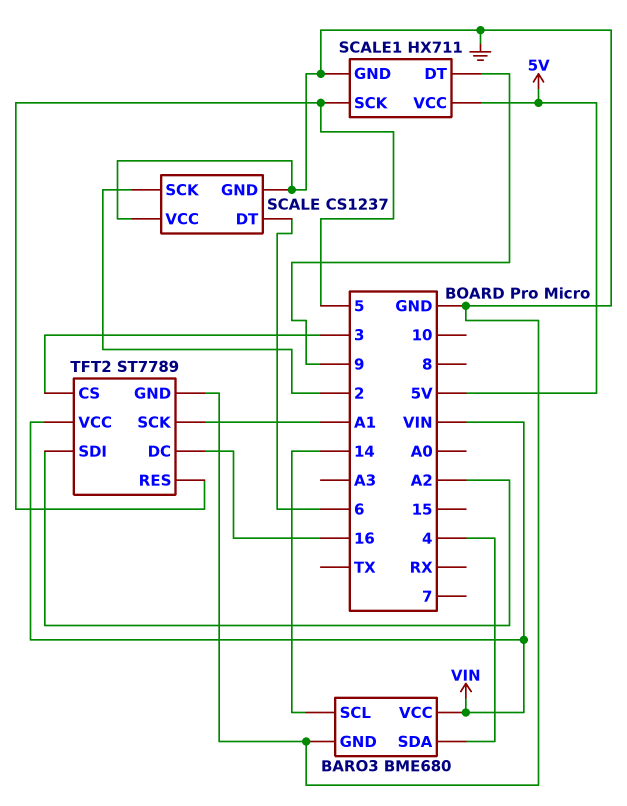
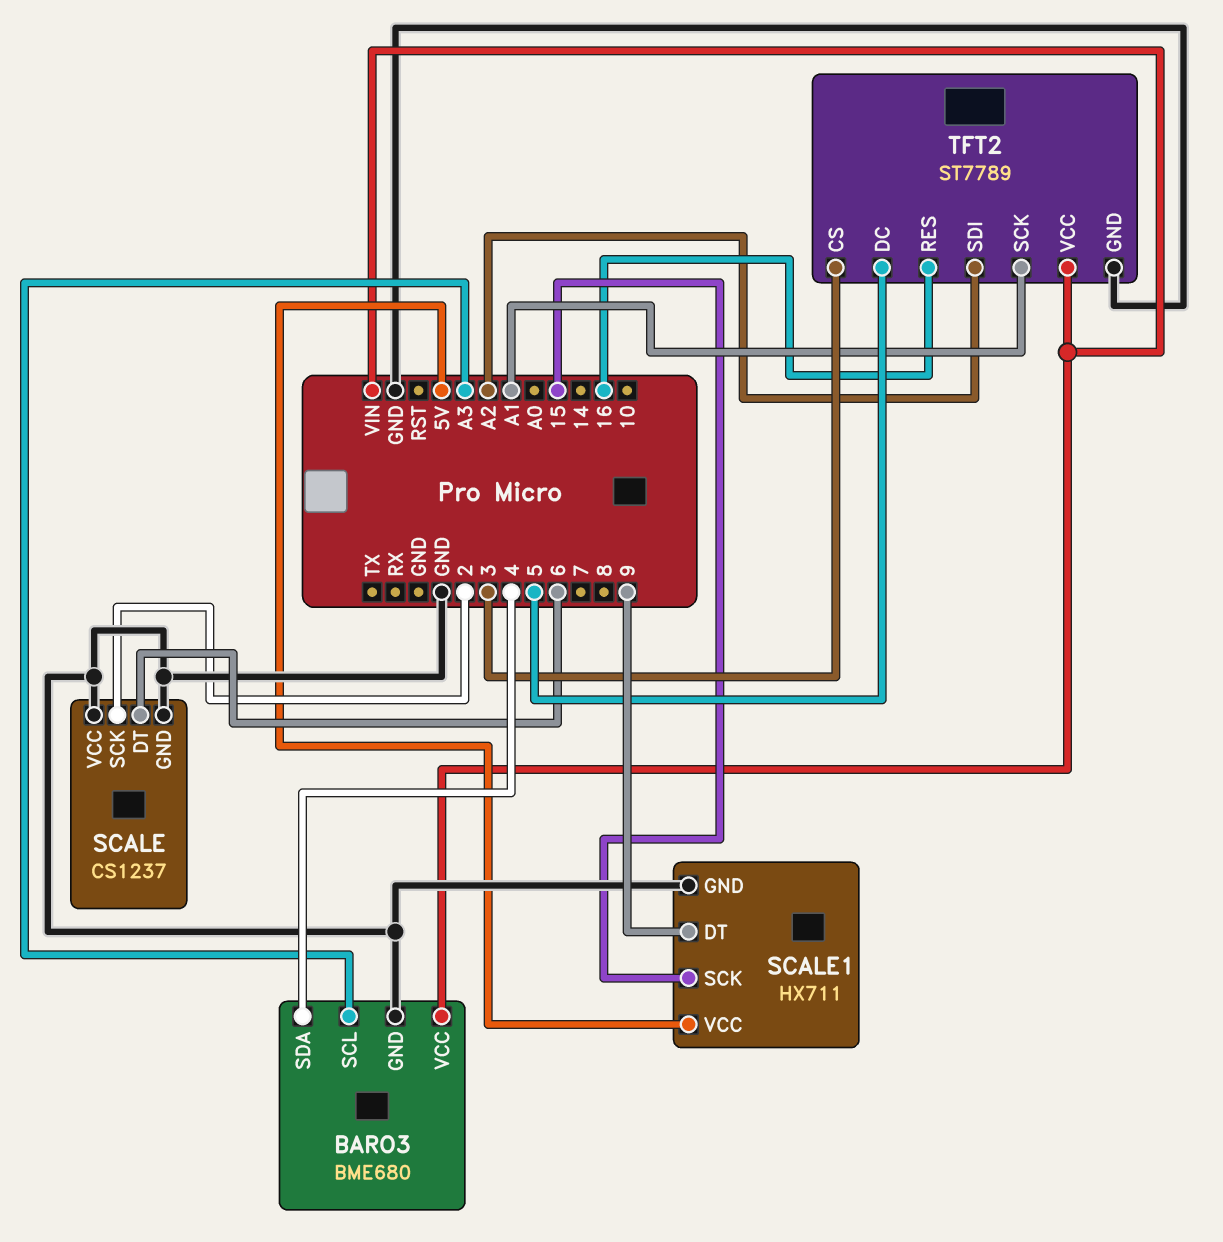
BARO3 pin SCL: 14 -> A3
SCALE1 pin SCK: 5 -> 15
TFT2 pin DC: 16 -> 5
TFT2 pin RES: 5 -> 16

